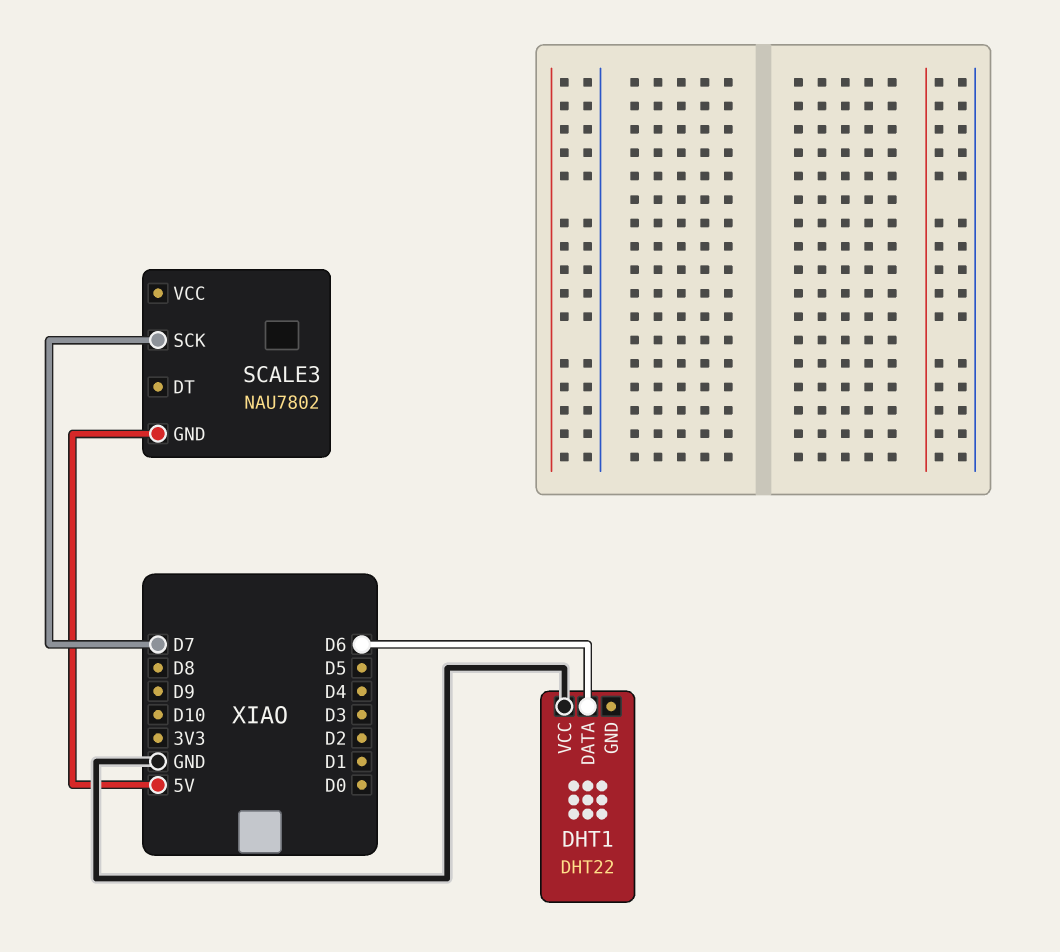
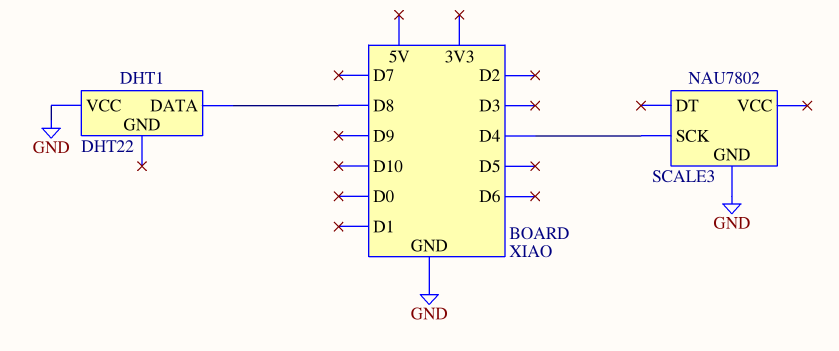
DHT1 pin DATA: D6 -> D8
SCALE3 pin GND: 5V -> GND
SCALE3 pin SCK: D7 -> D4

